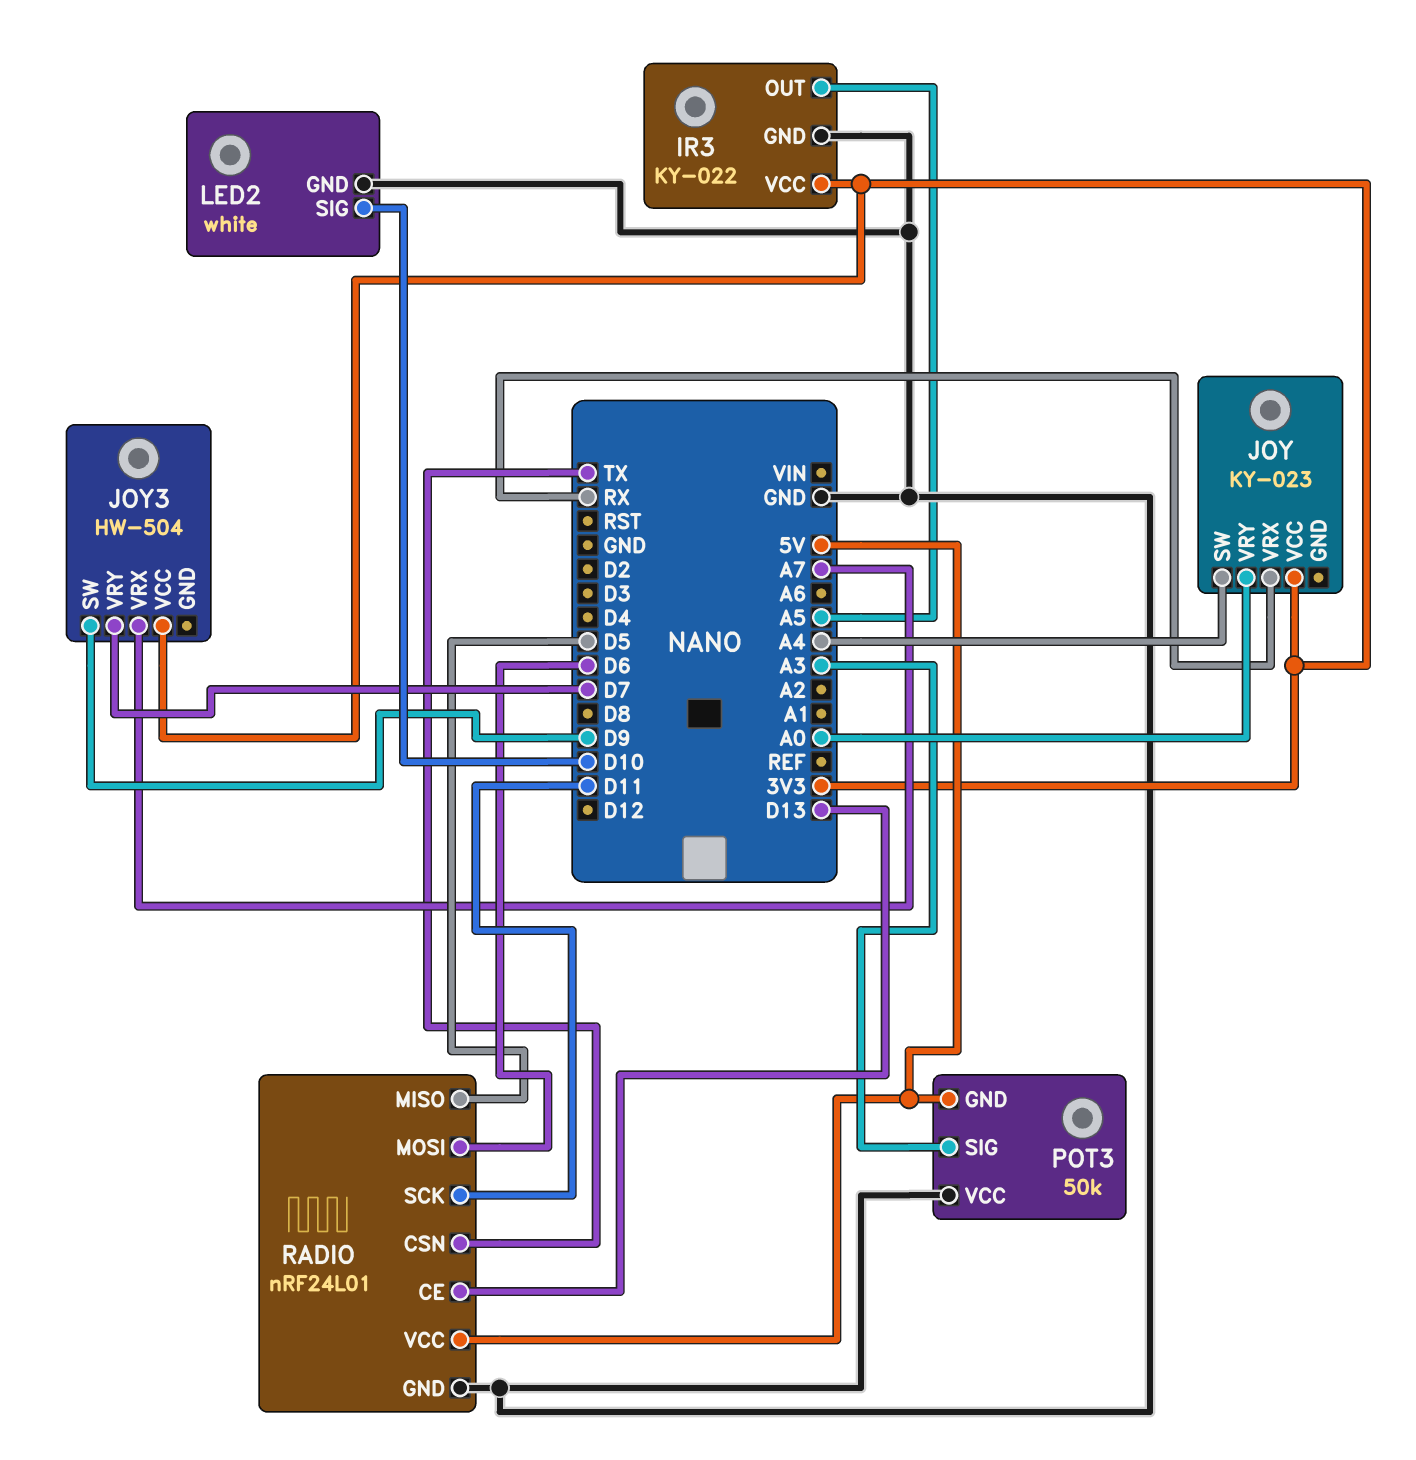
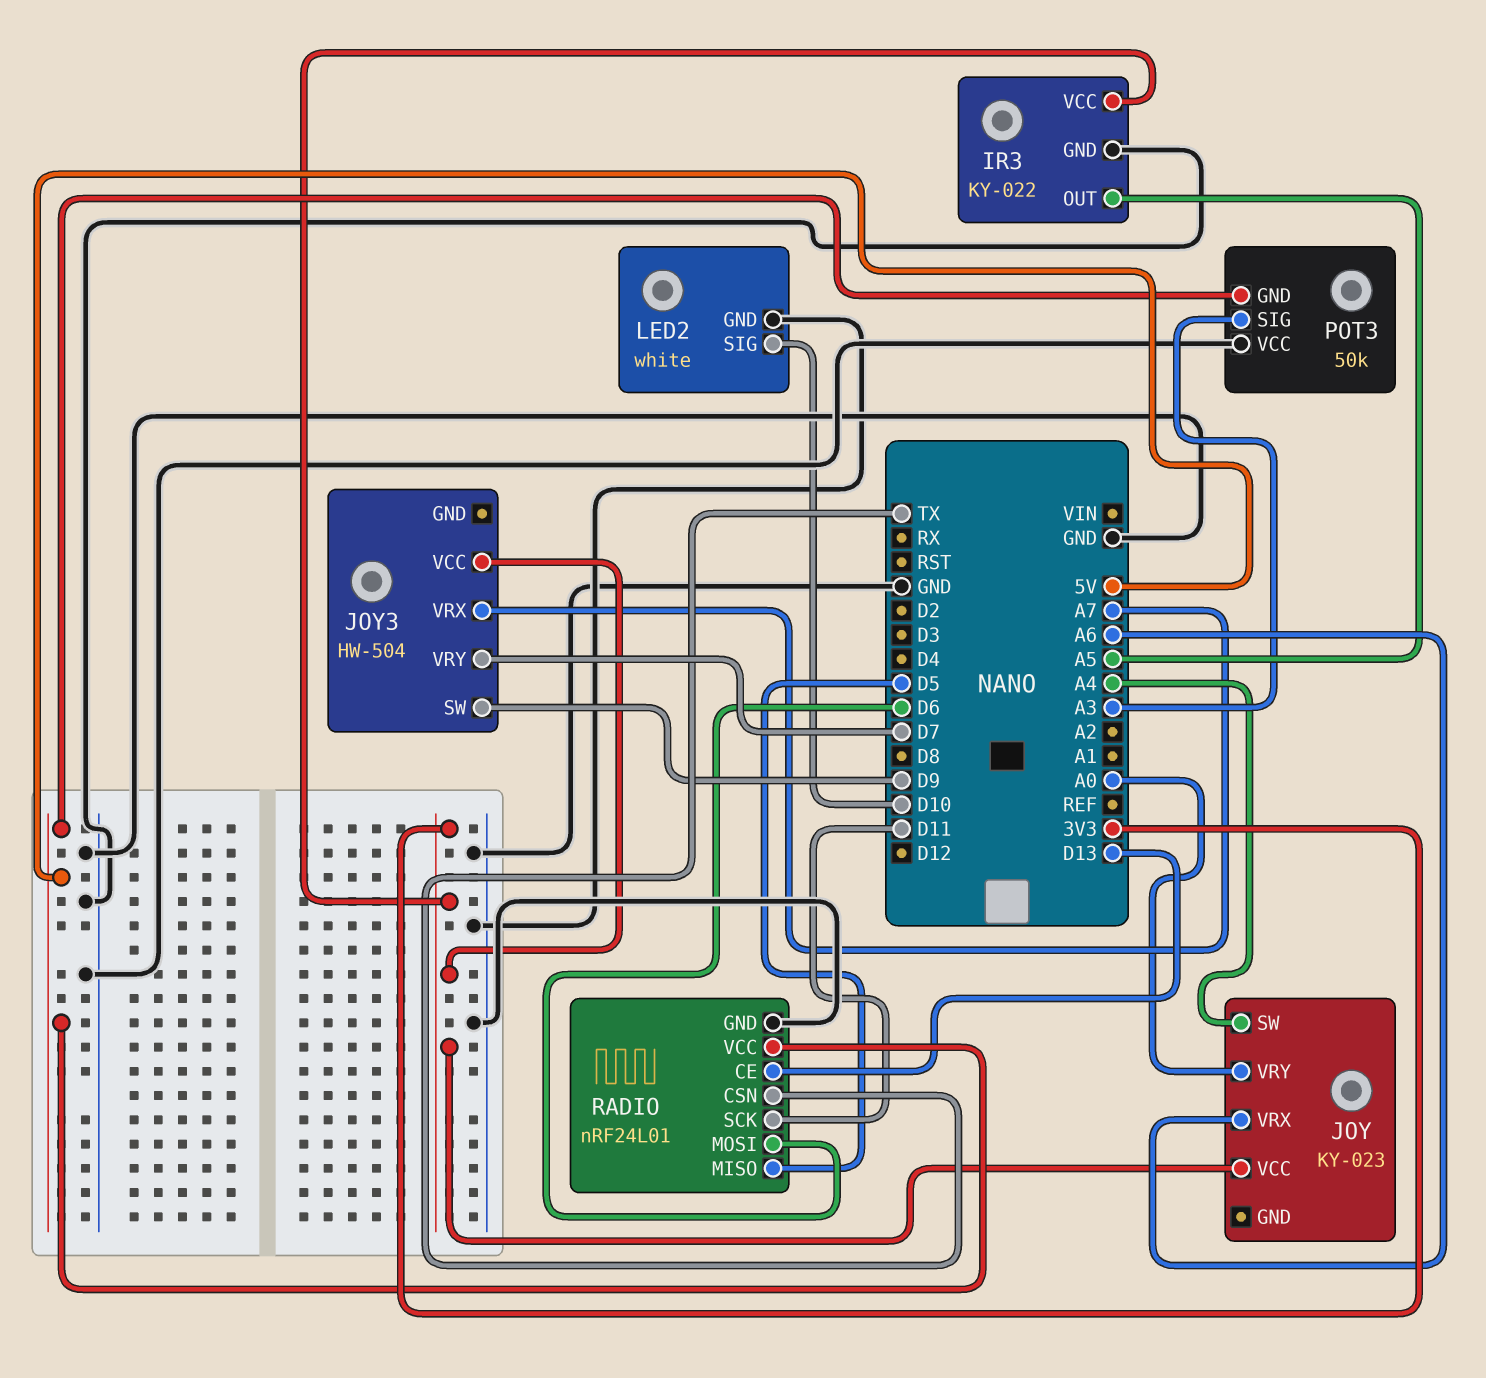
JOY pin VRX: RX -> A6

